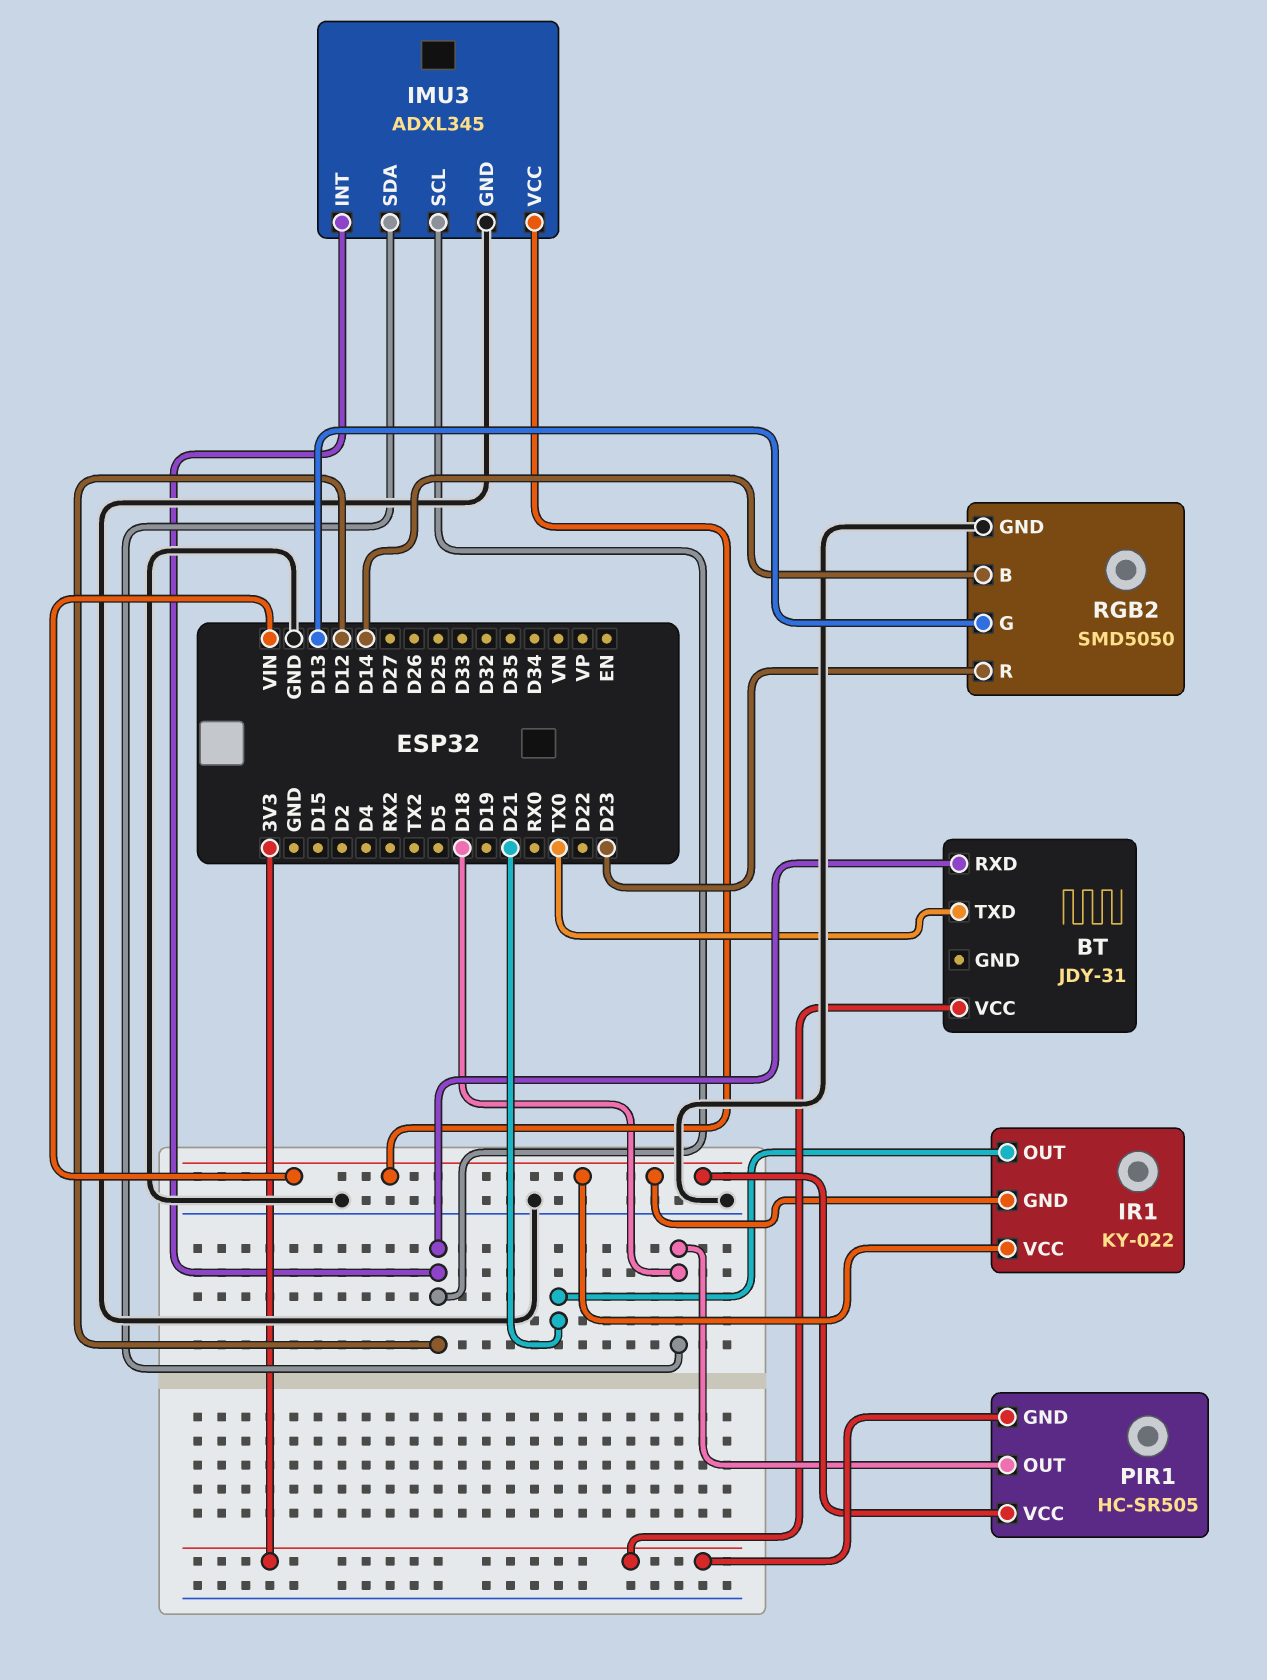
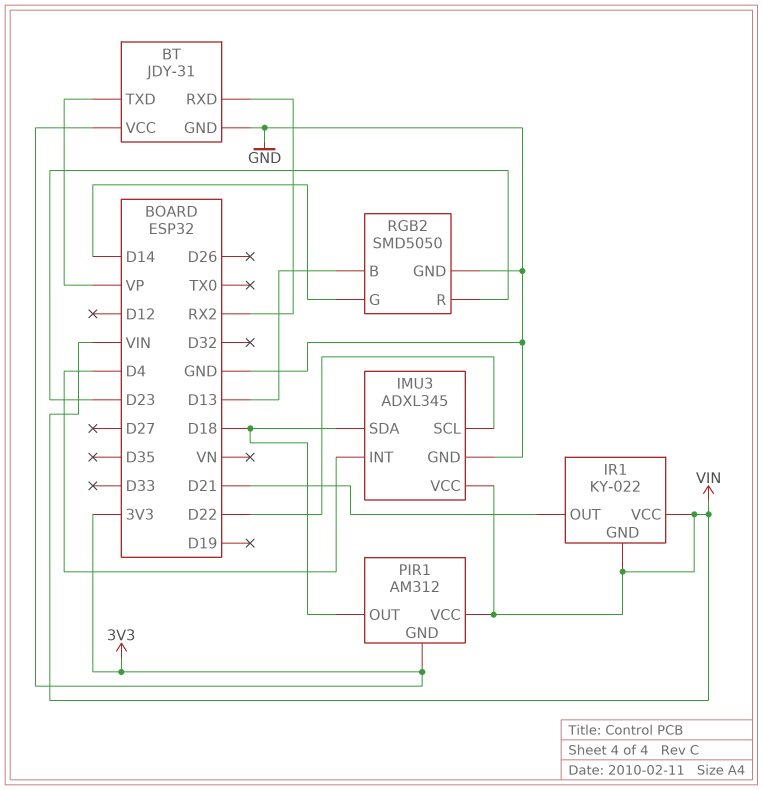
BT pin GND: none -> GND
BT pin RXD: D12 -> RX2
BT pin TXD: TX0 -> VP
IMU3 pin INT: D12 -> D4
IMU3 pin SCL: D12 -> D22
PIR1: HC-SR505 -> AM312
RGB2 pin B: D14 -> D13
RGB2 pin G: D13 -> D14

